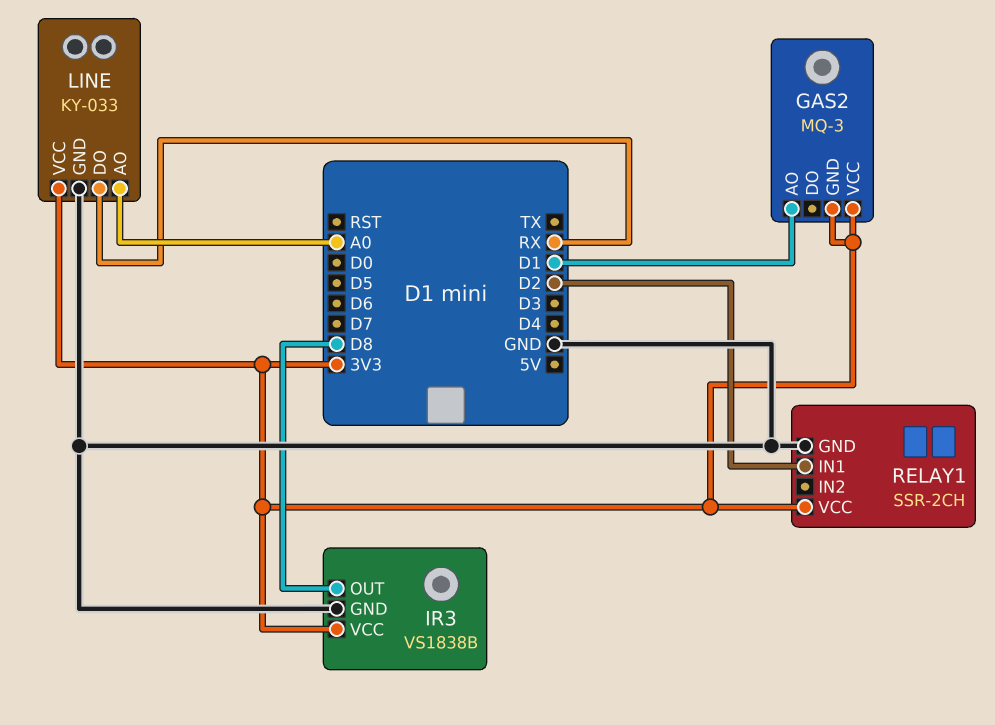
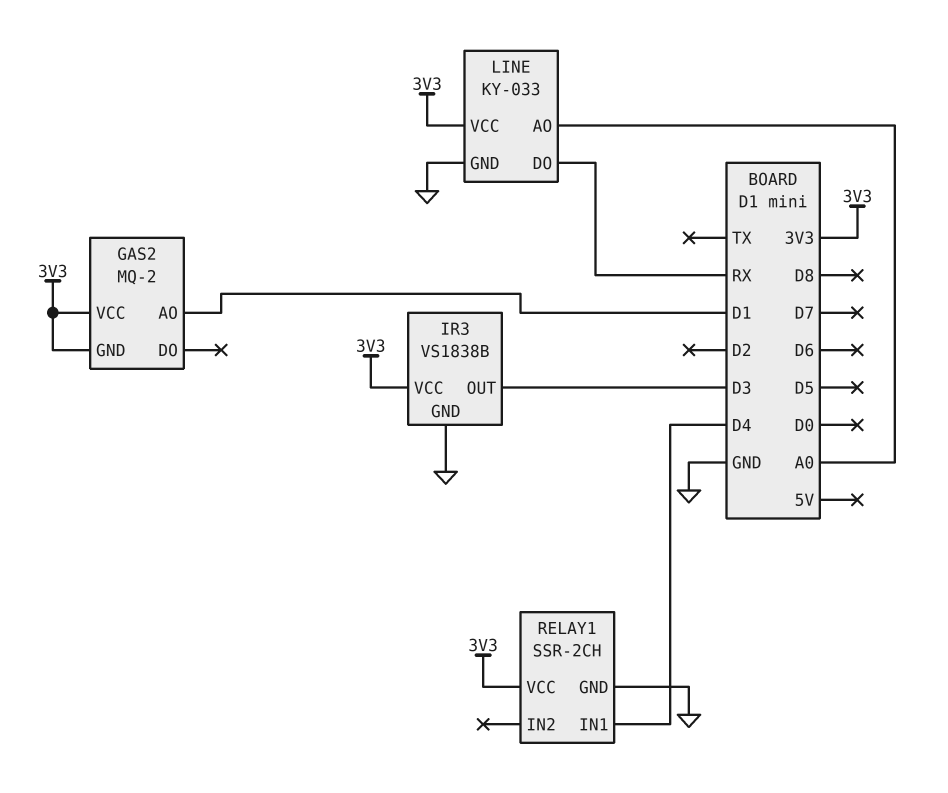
GAS2: MQ-3 -> MQ-2
IR3 pin OUT: D8 -> D3
RELAY1 pin IN1: D2 -> D4

